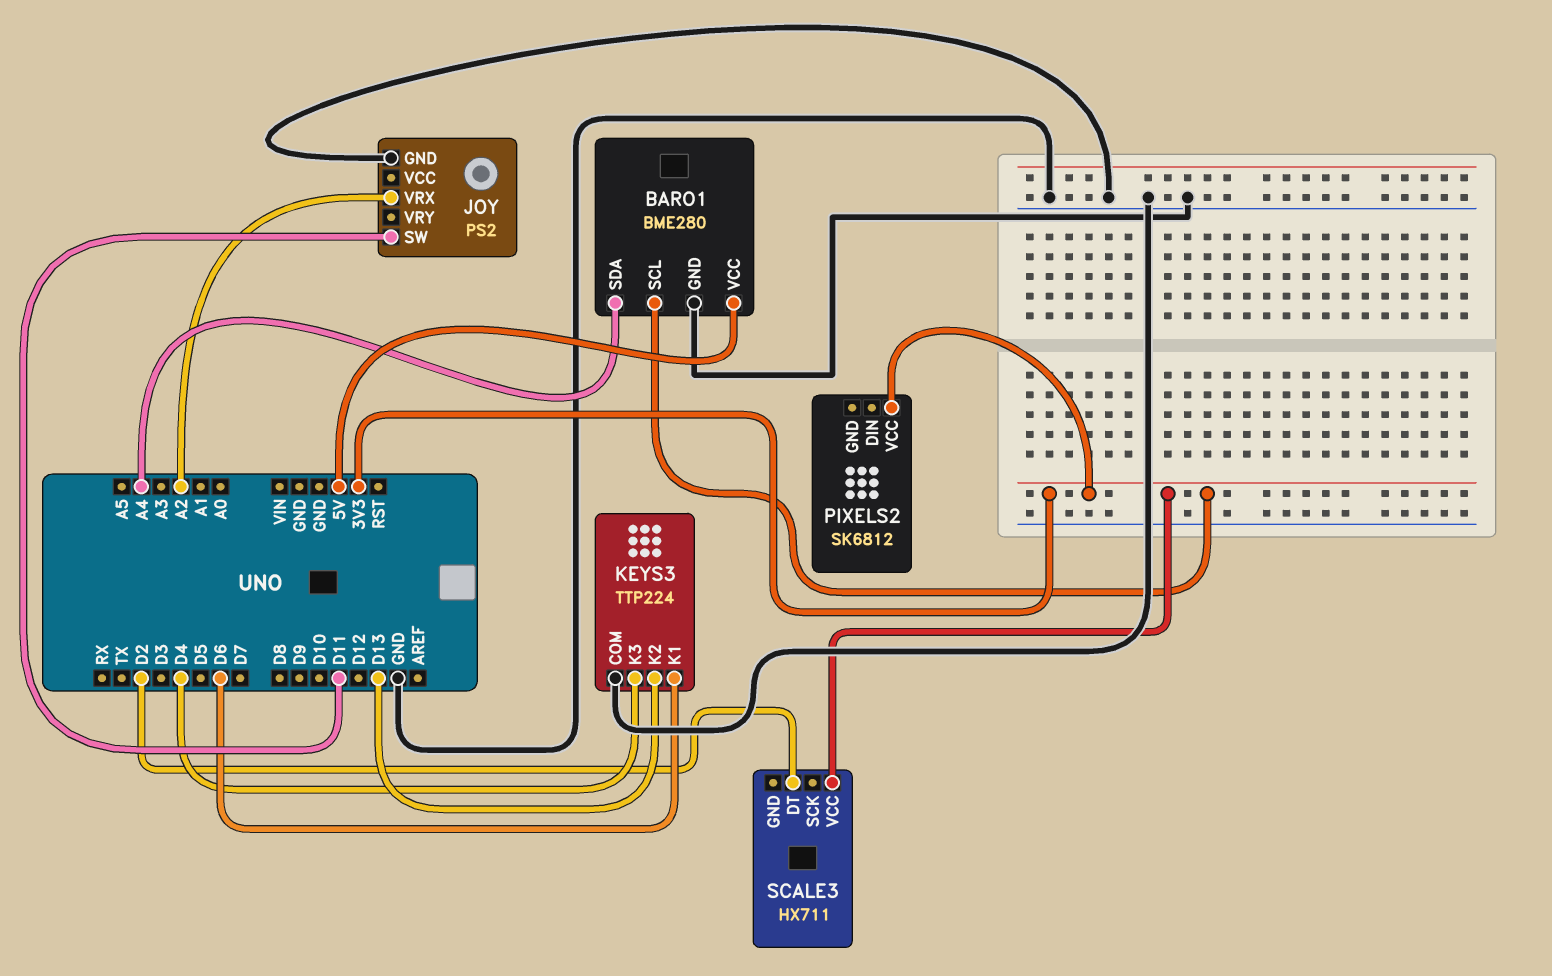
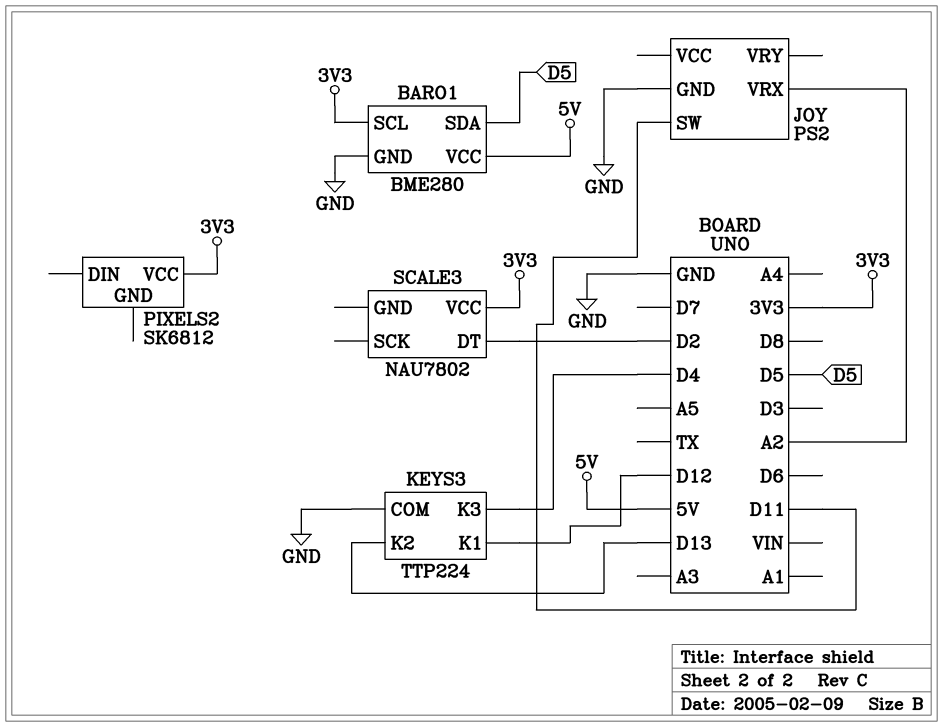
BARO1 pin SDA: A4 -> D5
KEYS3 pin K1: D6 -> D12
SCALE3: HX711 -> NAU7802

